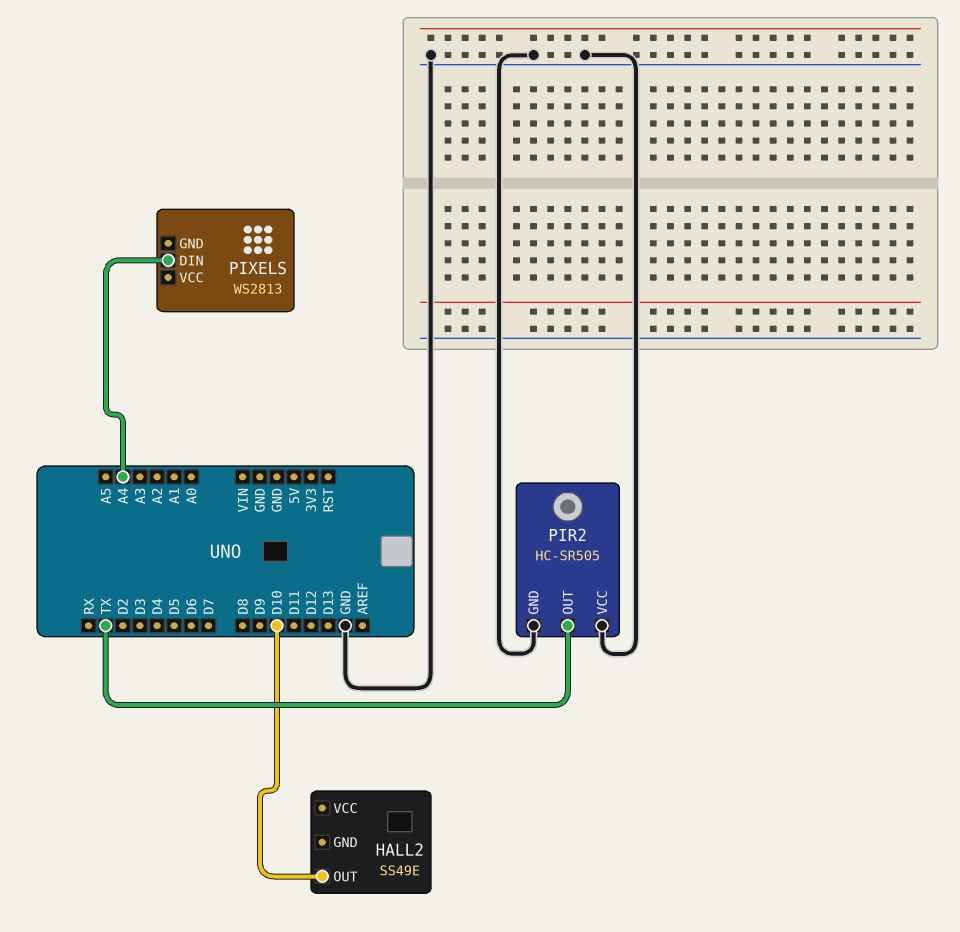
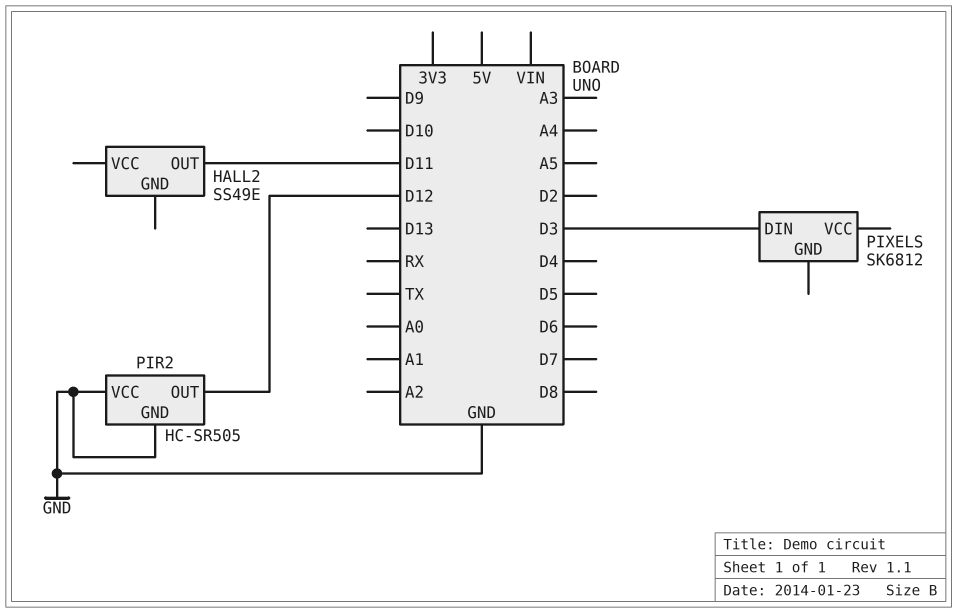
HALL2 pin OUT: D10 -> D11
PIR2 pin OUT: TX -> D12
PIXELS: WS2813 -> SK6812
PIXELS pin DIN: A4 -> D3

